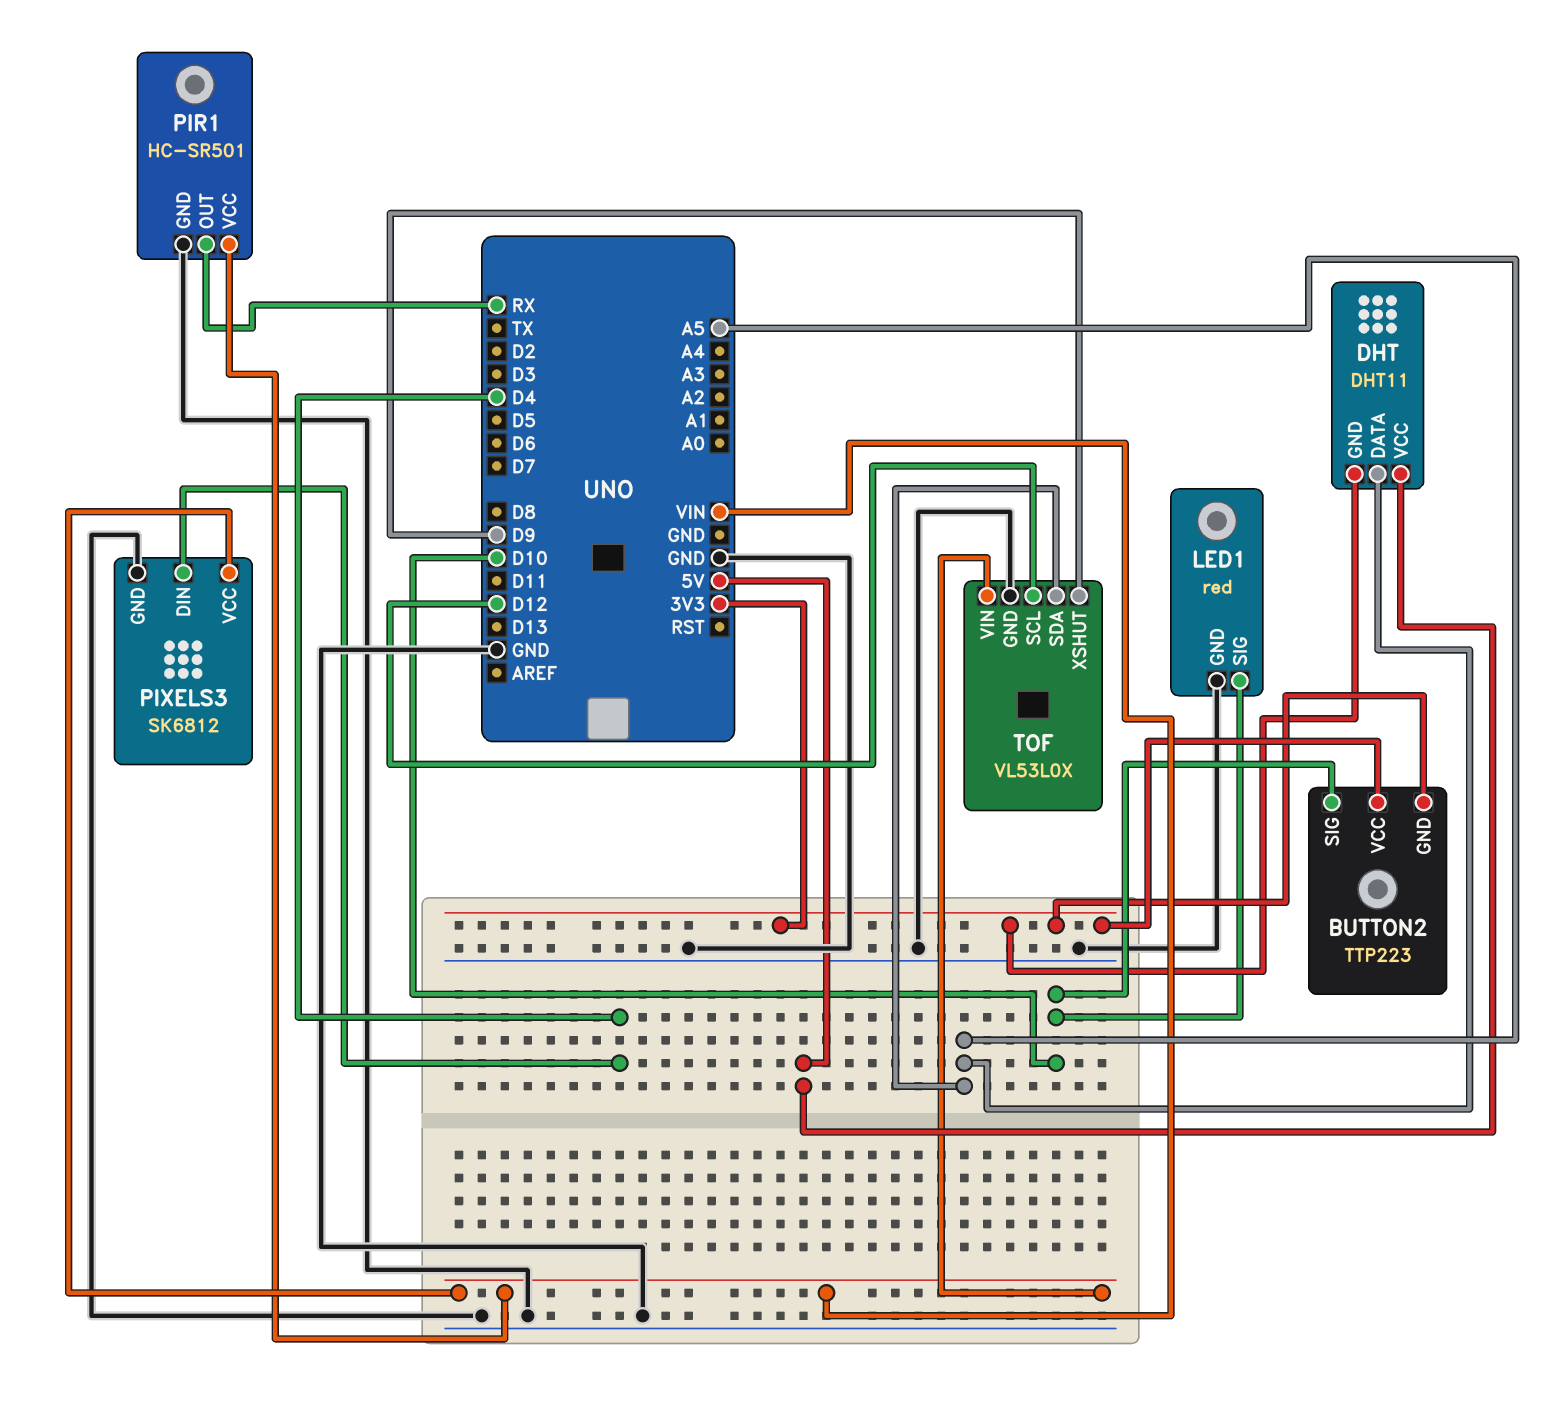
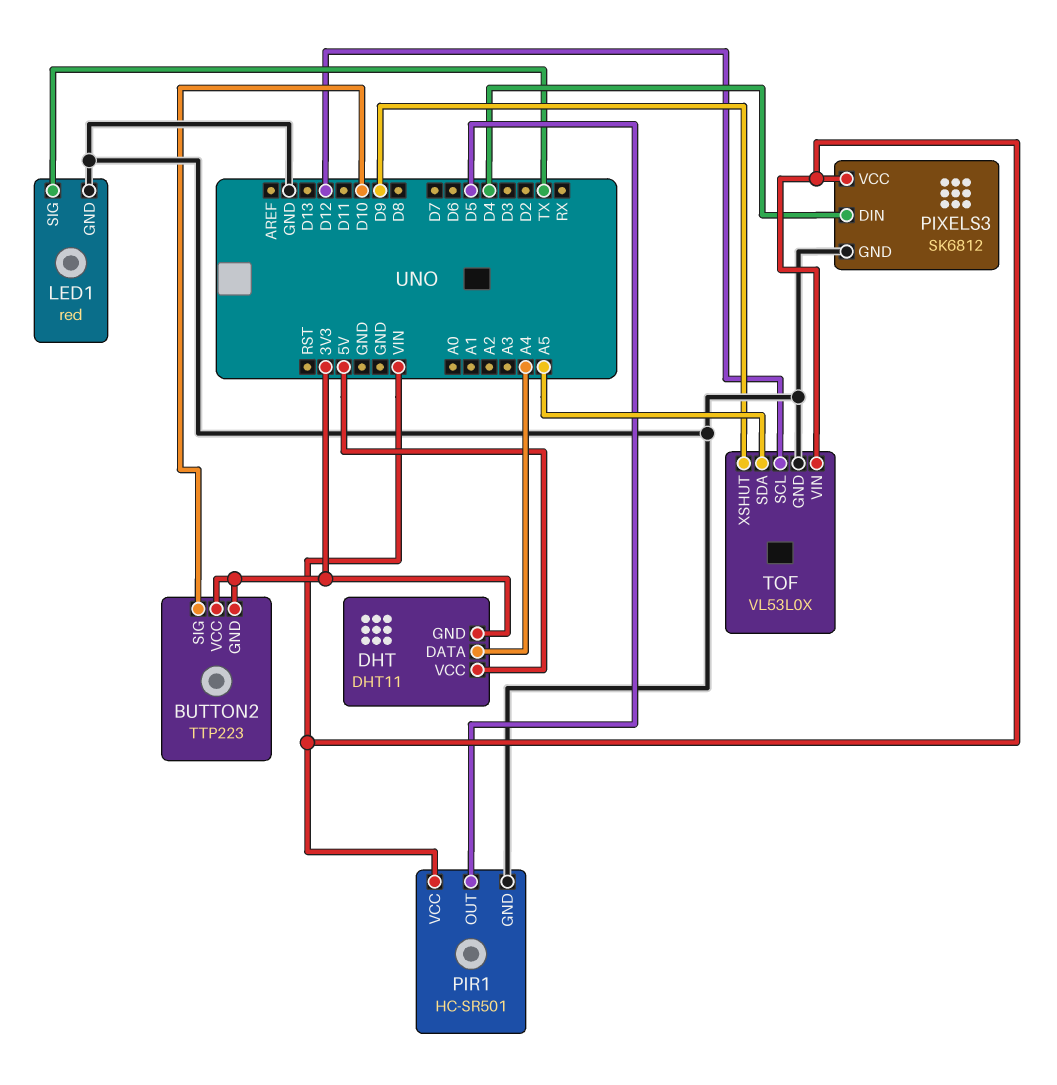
DHT pin DATA: A5 -> A4
LED1 pin SIG: D10 -> TX
PIR1 pin OUT: RX -> D5

